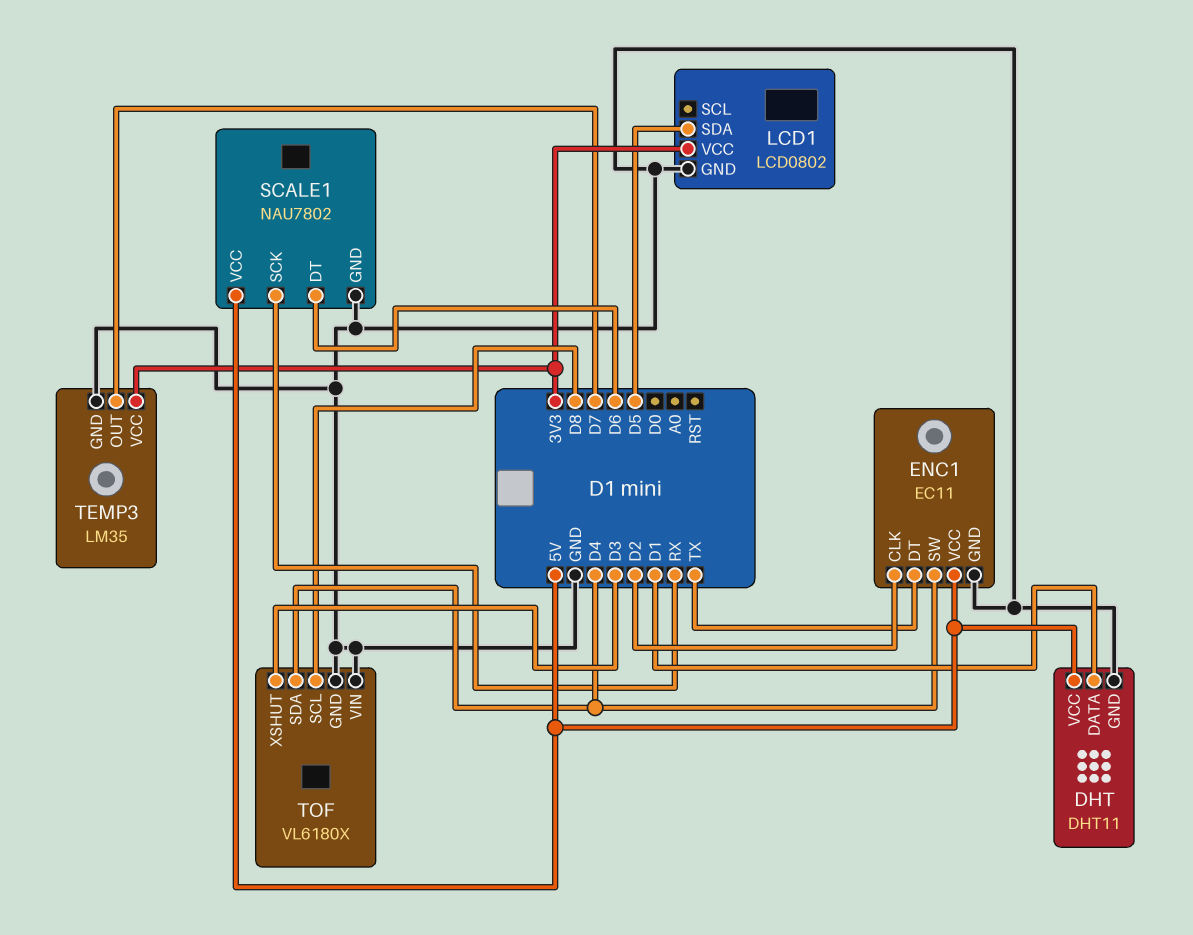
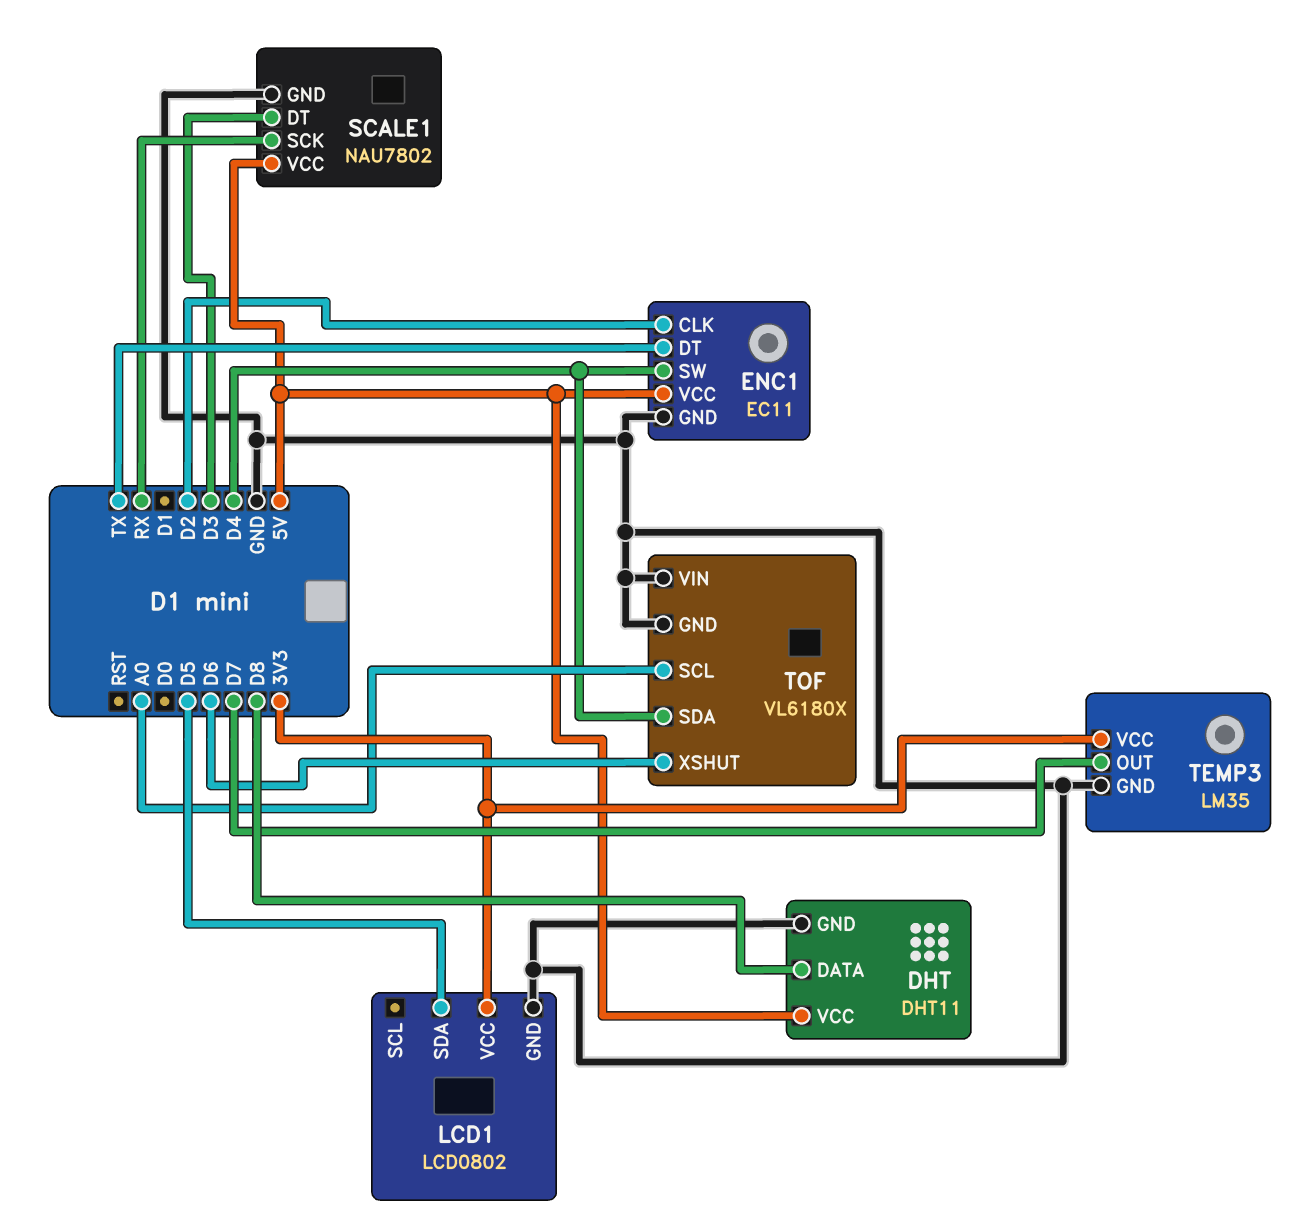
DHT pin DATA: D1 -> D8
SCALE1 pin DT: D6 -> D3
TOF pin SCL: D8 -> A0
TOF pin XSHUT: D3 -> D6

